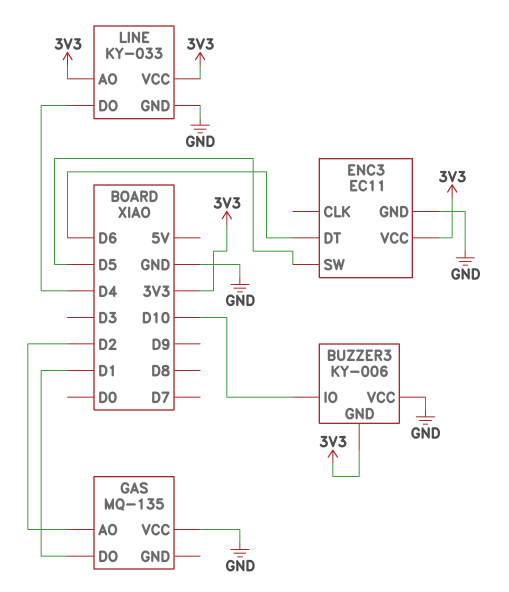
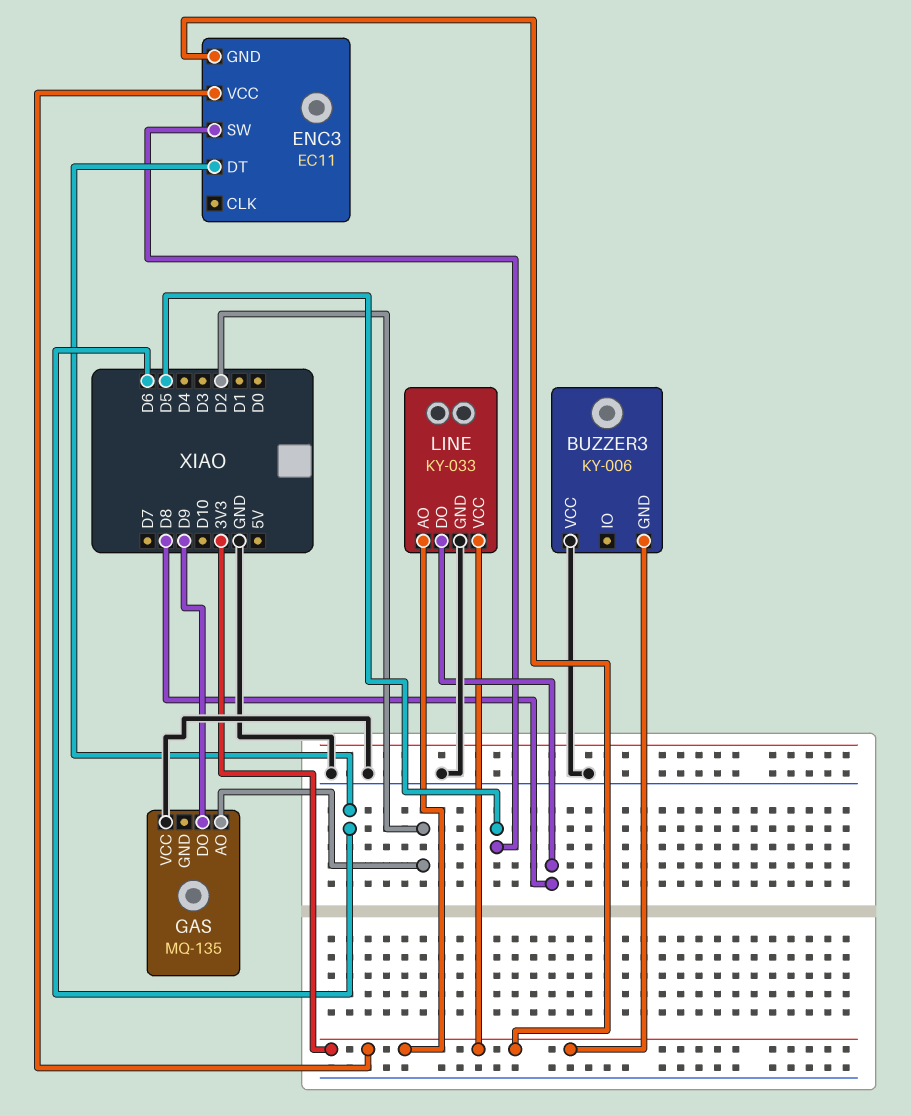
BUZZER3 pin IO: D10 -> none
ENC3 pin GND: GND -> 3V3
GAS pin DO: D1 -> D9
LINE pin DO: D4 -> D8

